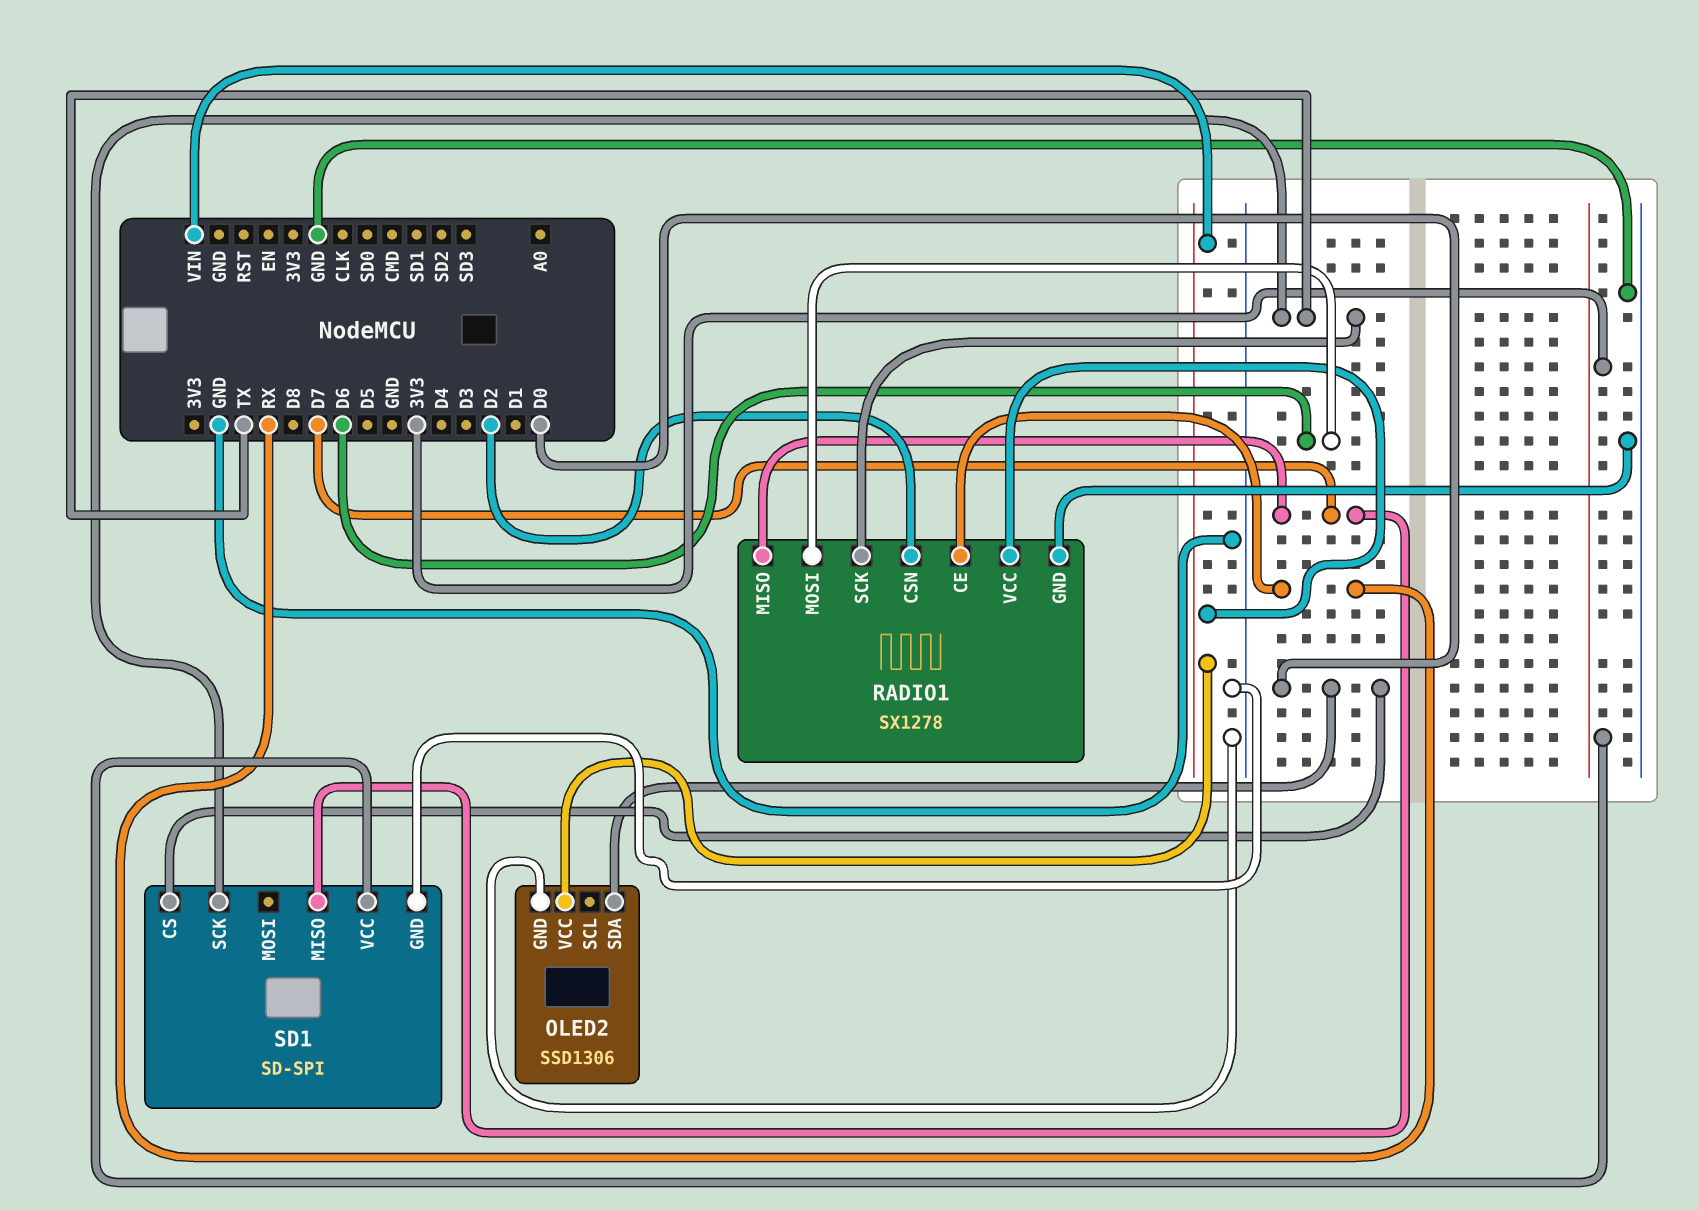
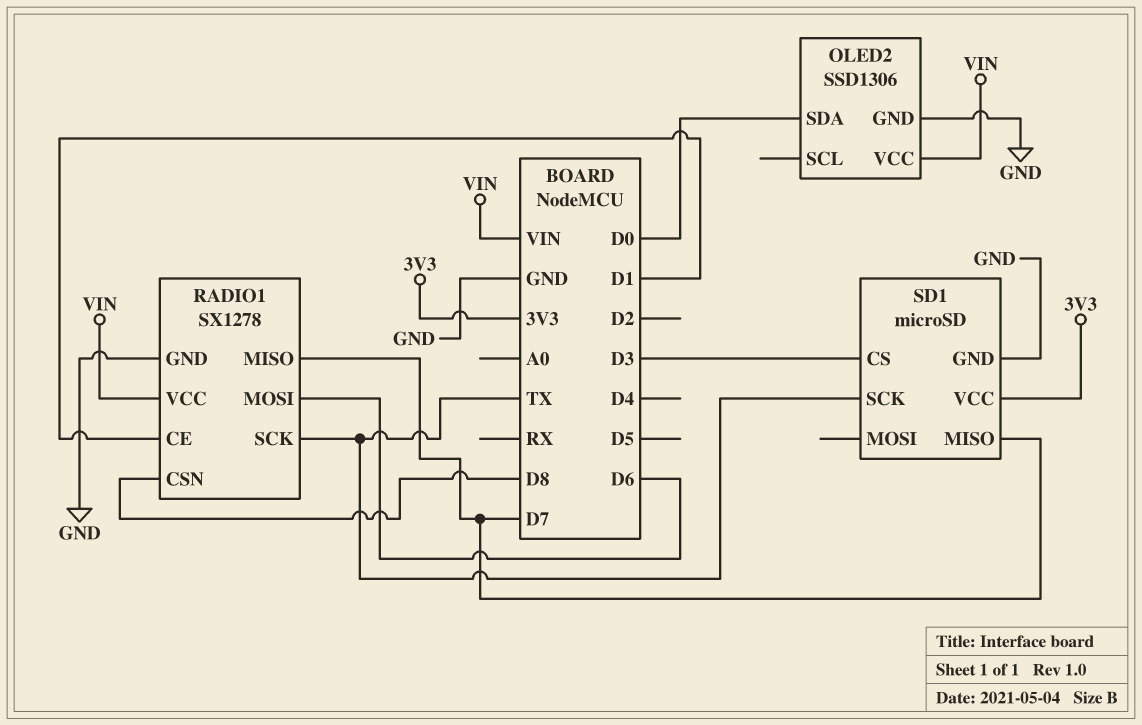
RADIO1 pin CE: RX -> D1
RADIO1 pin CSN: D2 -> D8
SD1: SD-SPI -> microSD
SD1 pin CS: D0 -> D3

